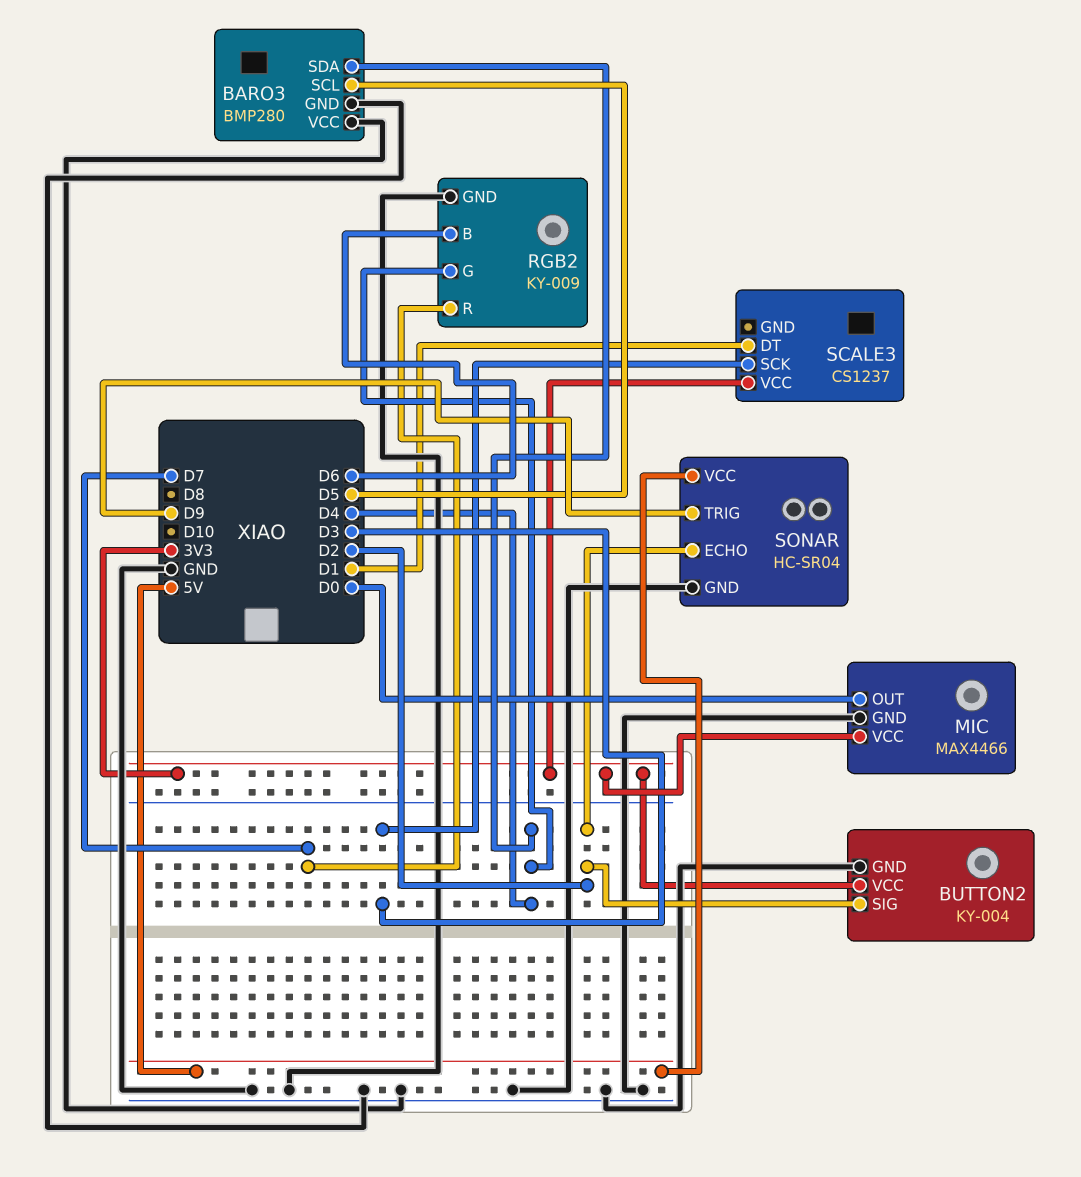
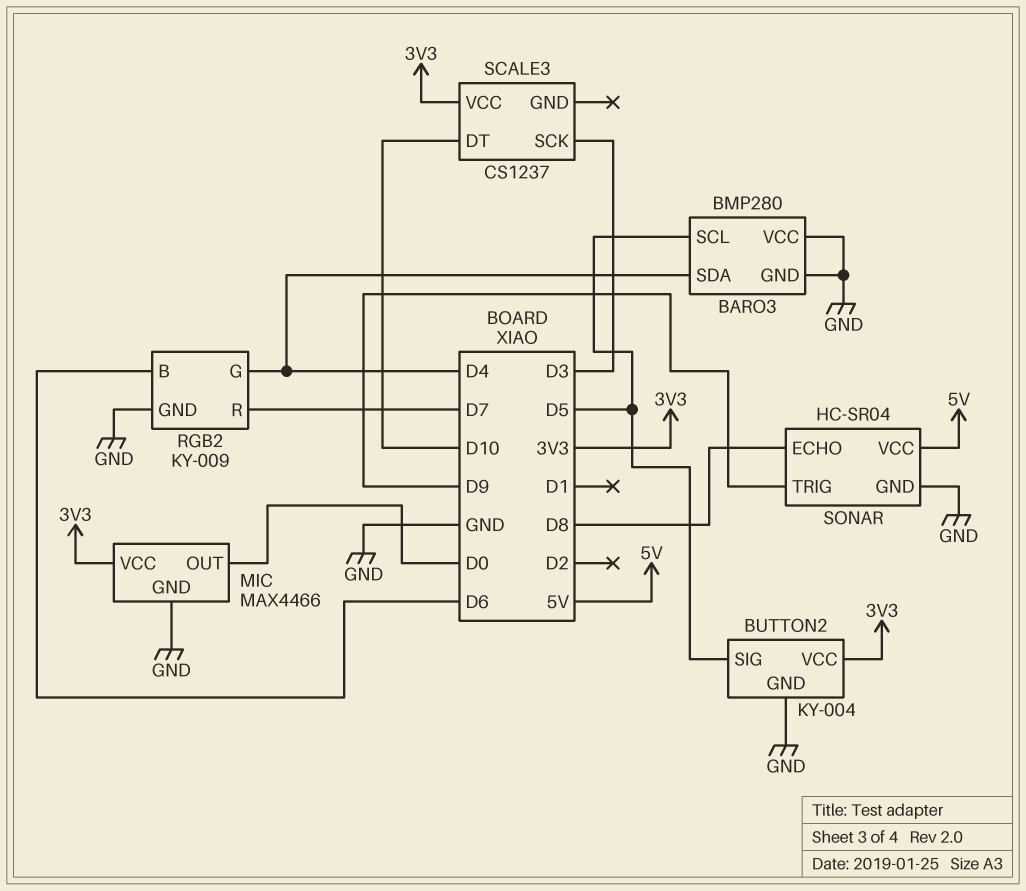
BUTTON2 pin SIG: D2 -> D5
SCALE3 pin DT: D1 -> D10
SONAR pin ECHO: D2 -> D8

